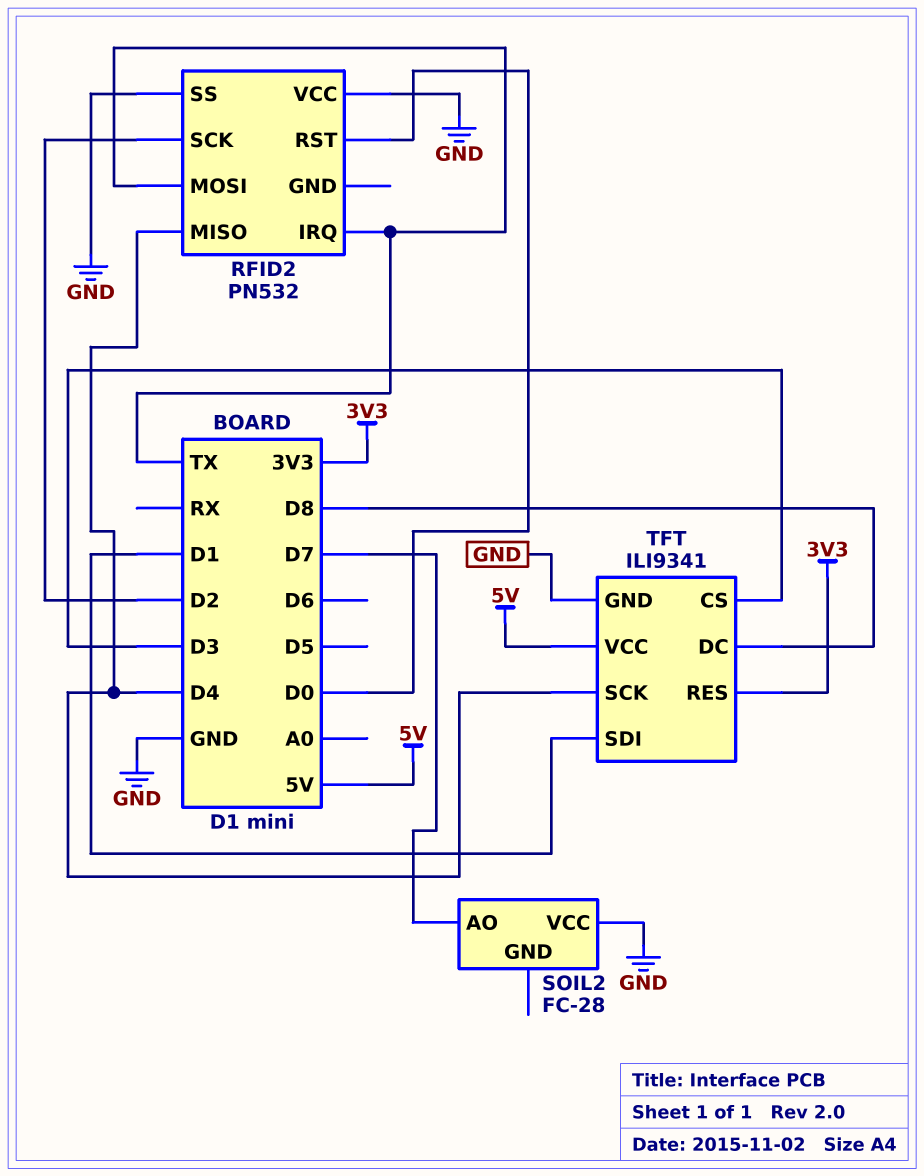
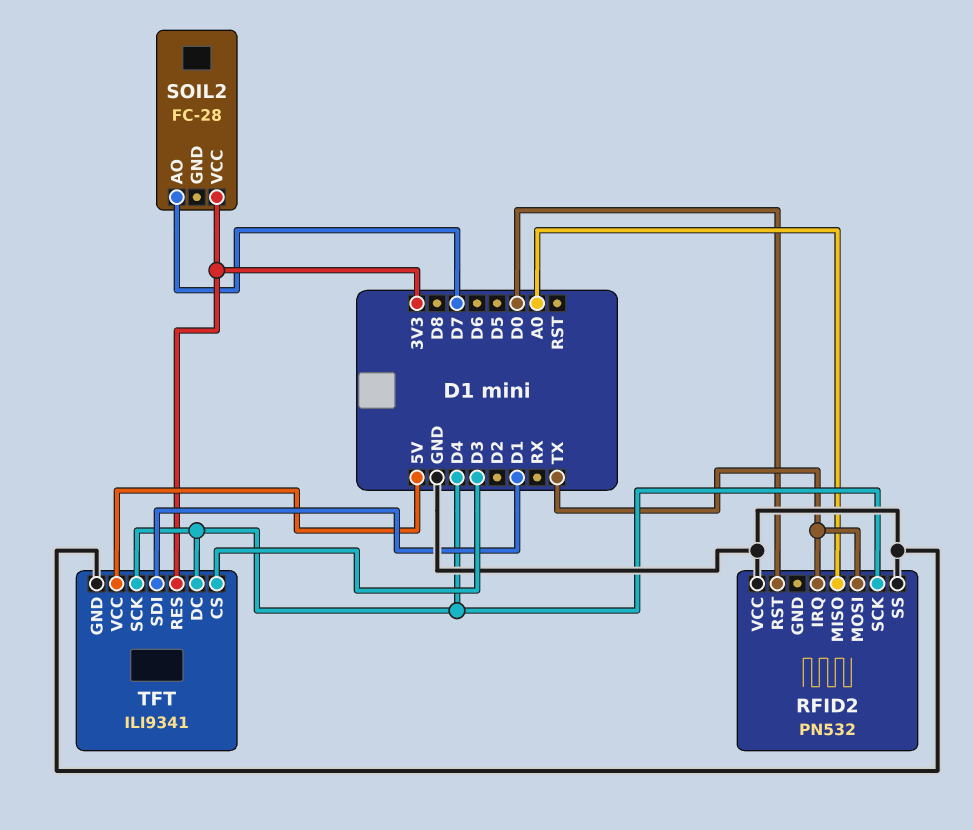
RFID2 pin MISO: D4 -> A0
RFID2 pin SCK: D2 -> D4
SOIL2 pin VCC: GND -> 3V3
TFT pin DC: D8 -> D4

